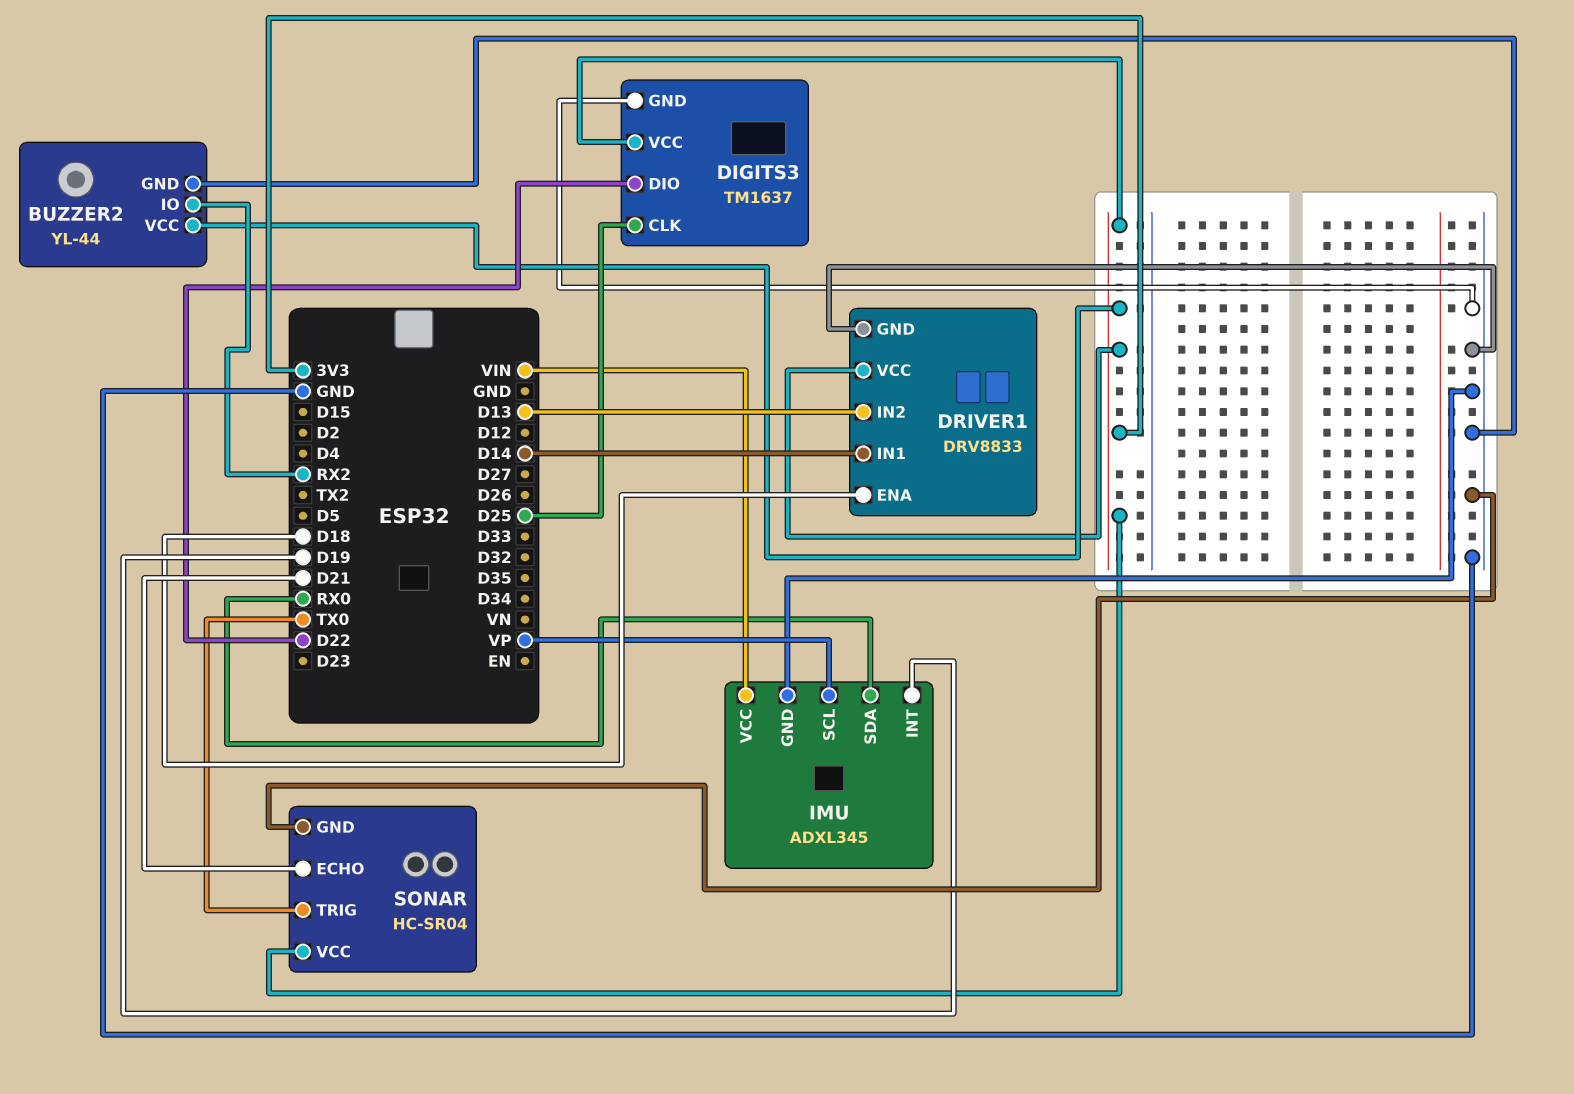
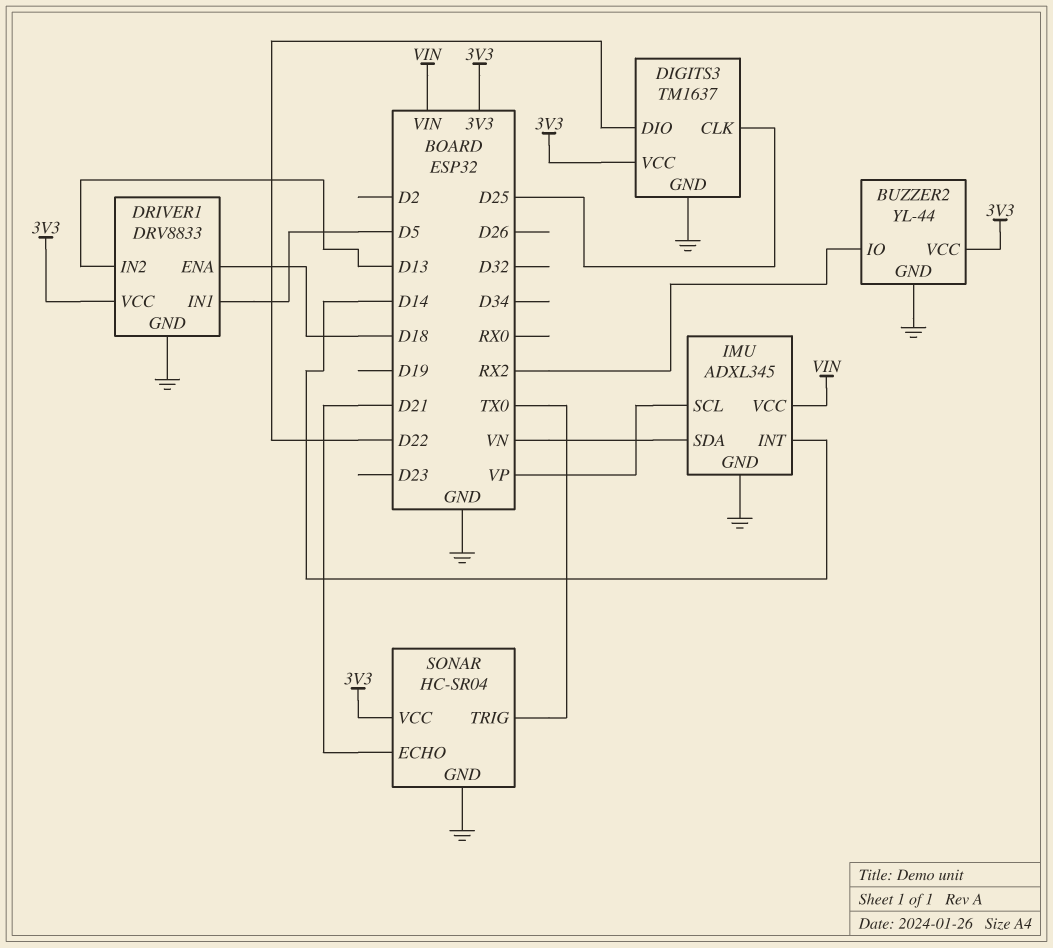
DRIVER1 pin IN1: D14 -> D5
IMU pin INT: D19 -> D14
IMU pin SDA: RX0 -> VN

